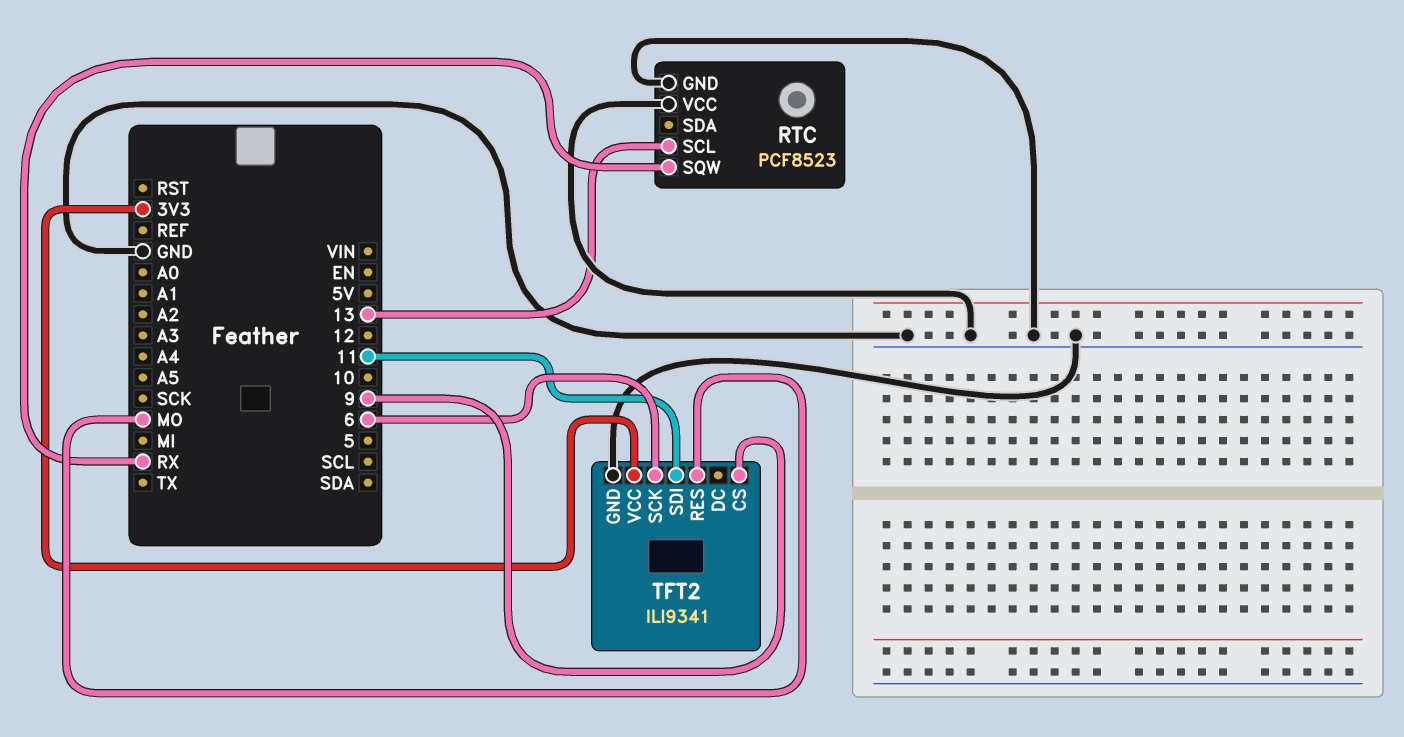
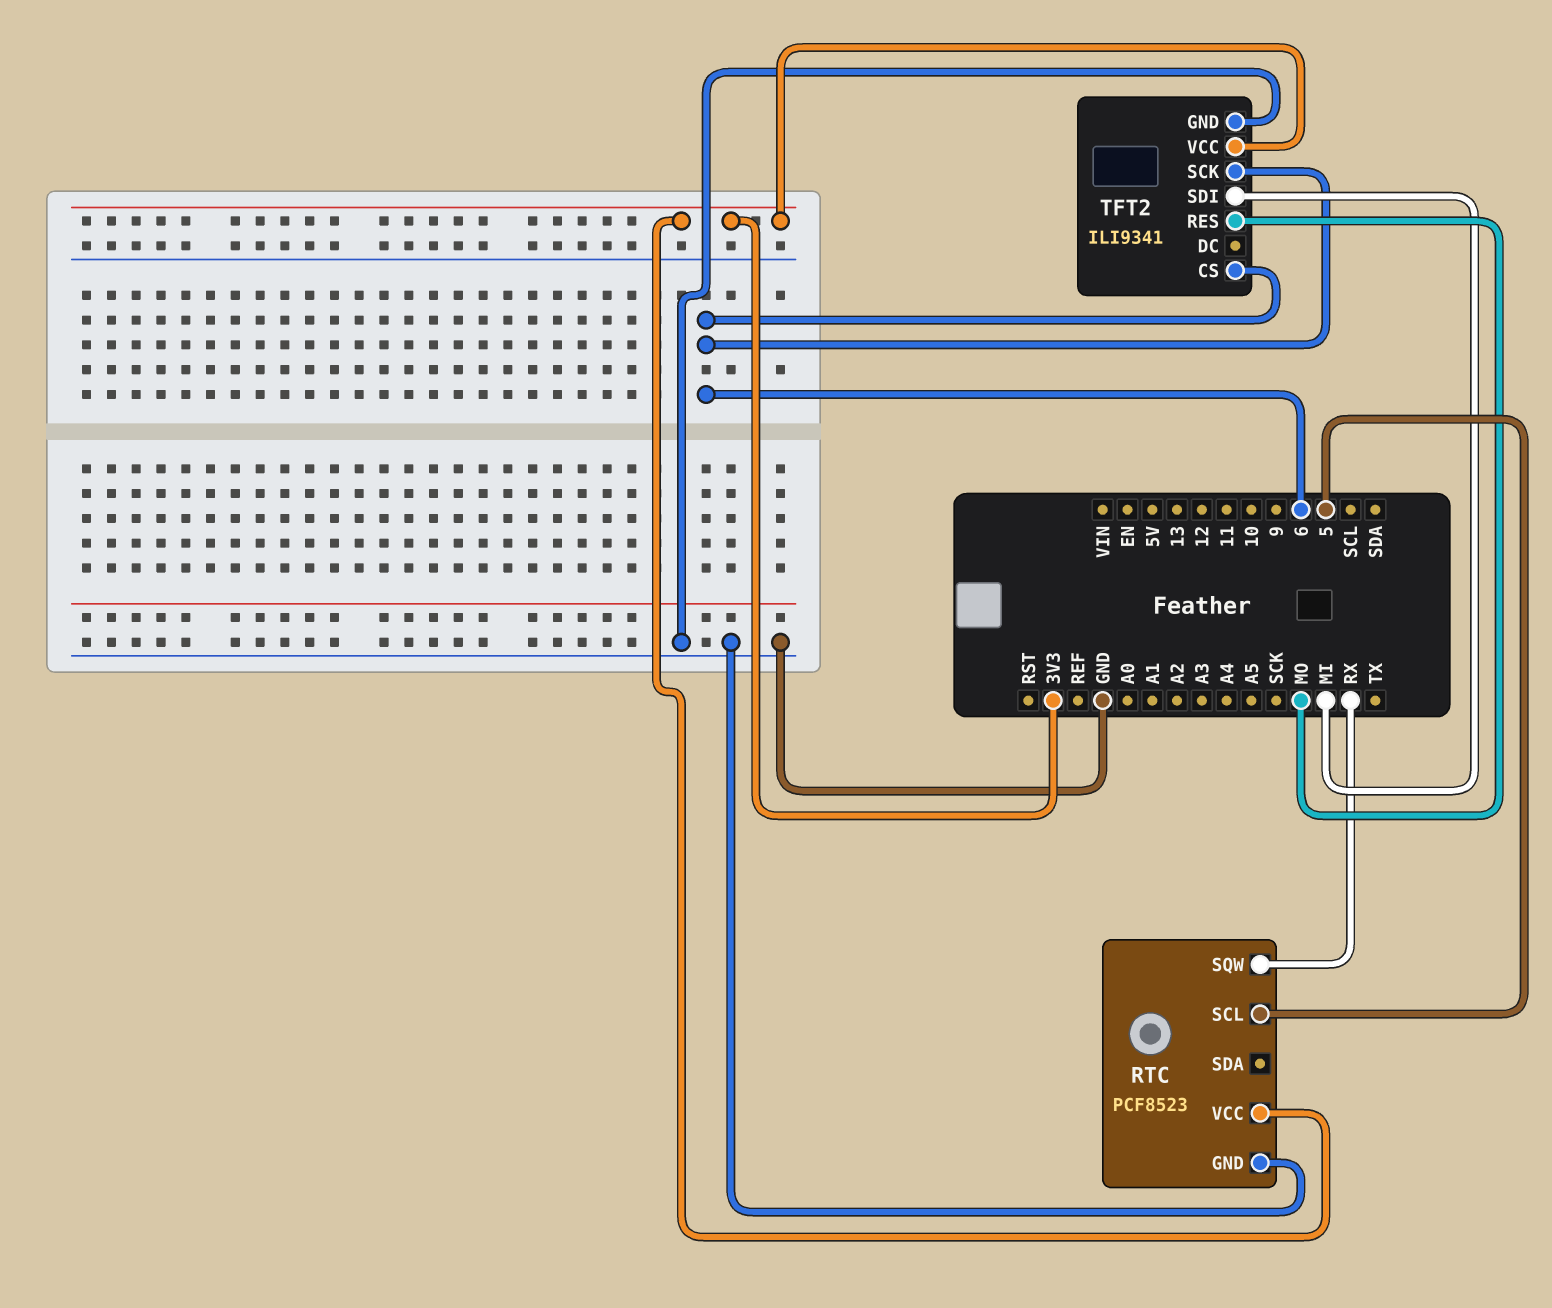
RTC pin SCL: 13 -> 5
RTC pin VCC: GND -> 3V3
TFT2 pin CS: 9 -> 6
TFT2 pin SDI: 11 -> MI

